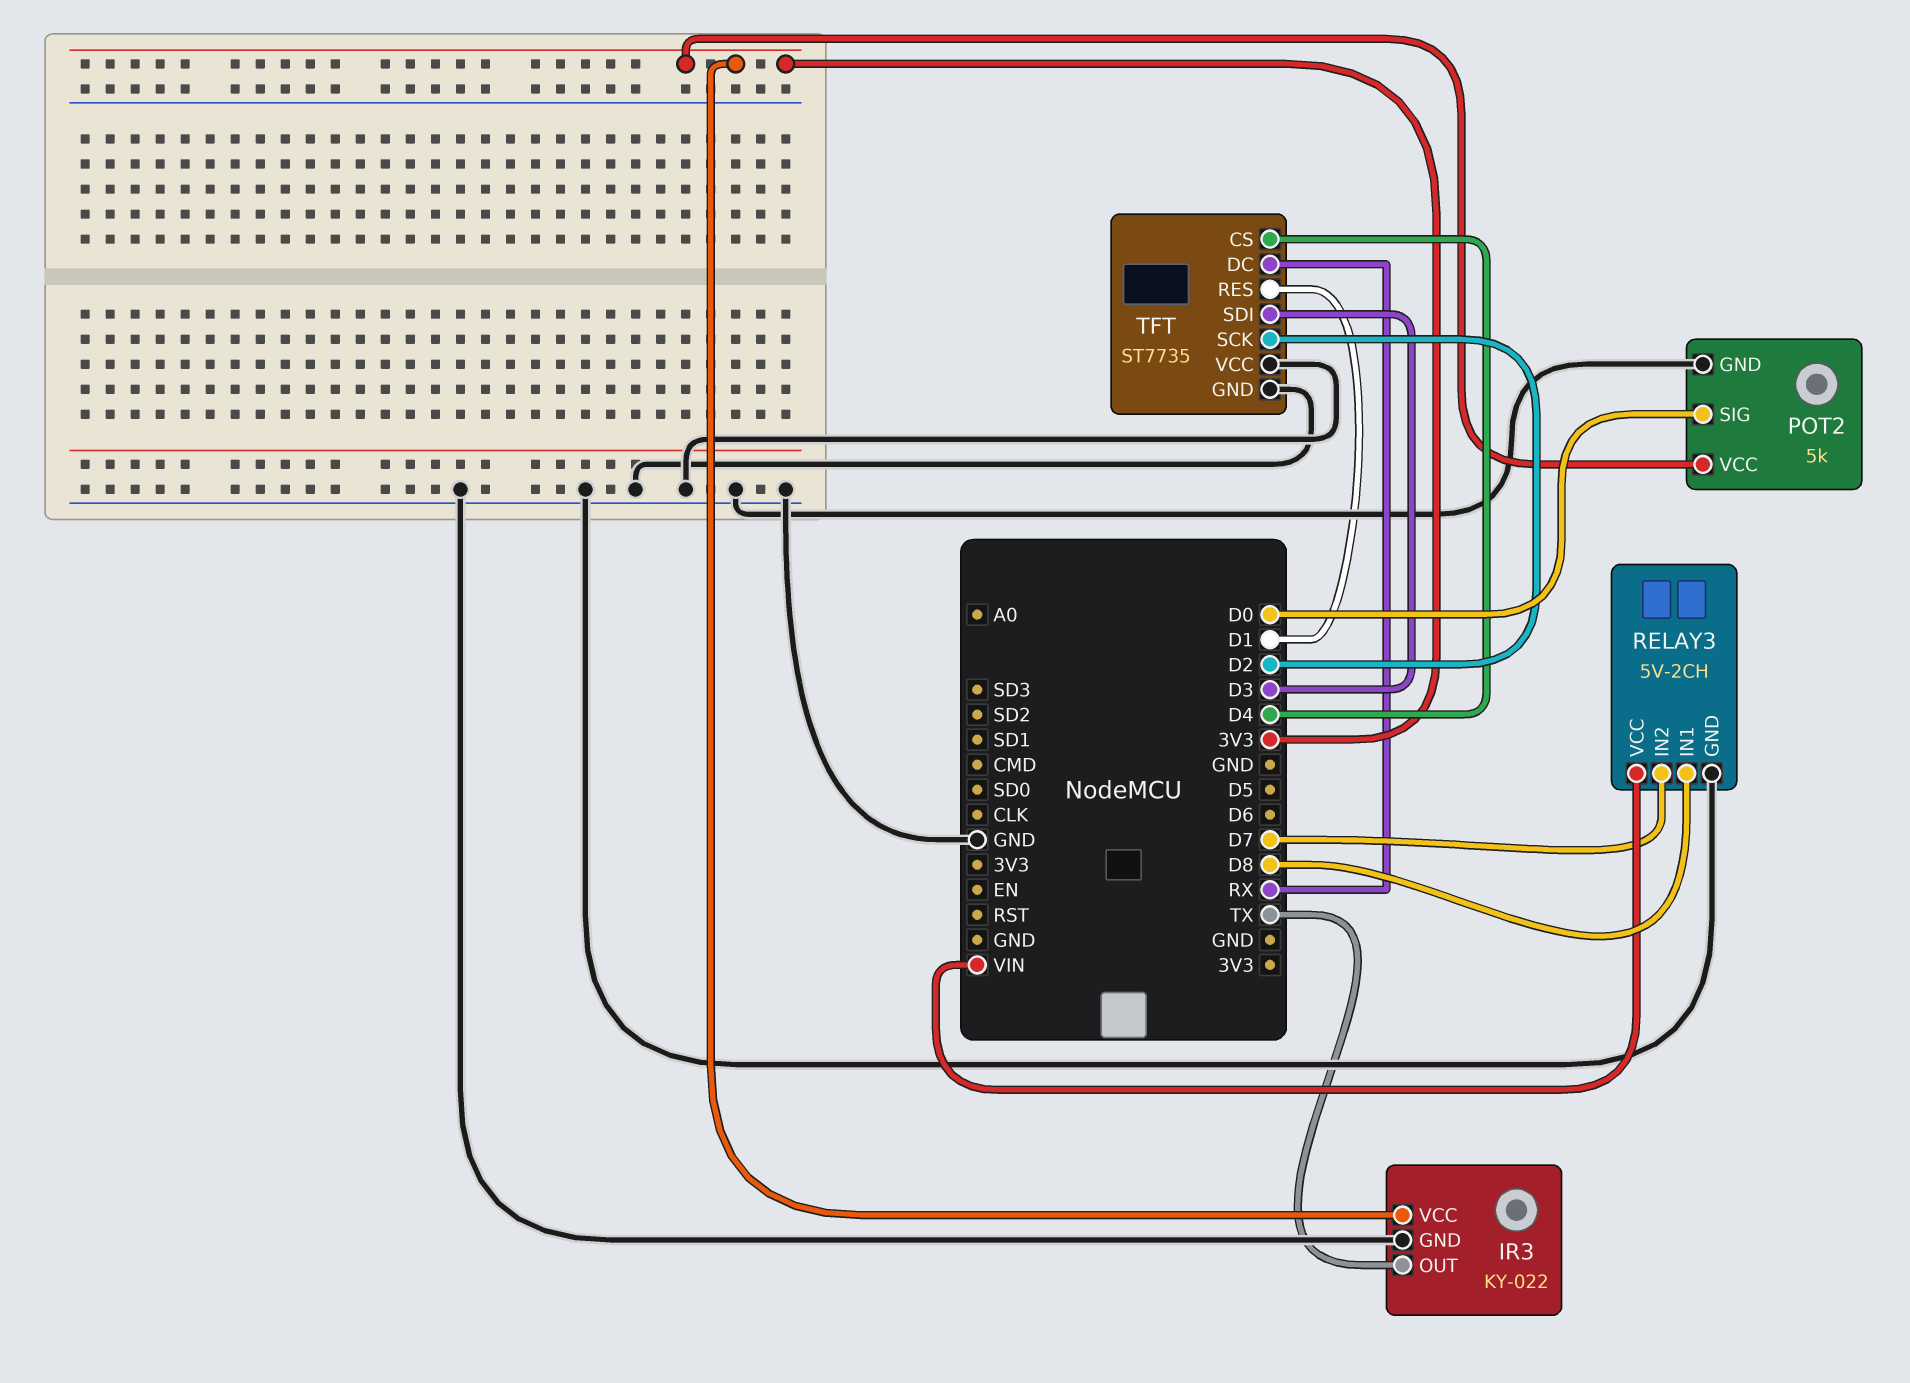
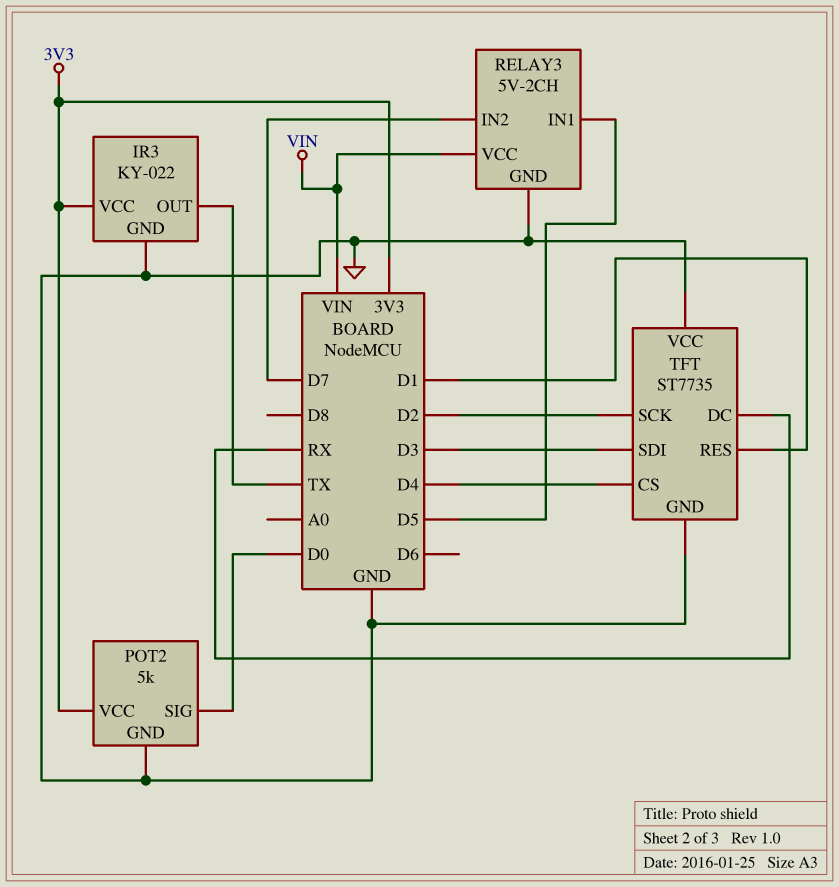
RELAY3 pin IN1: D8 -> D5

